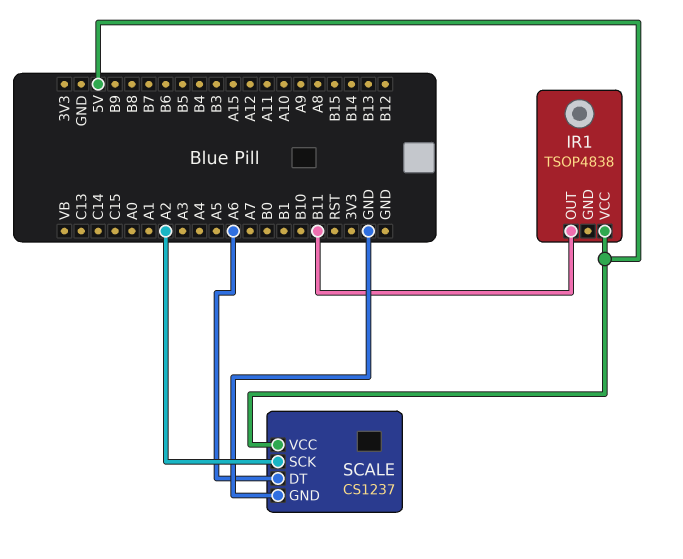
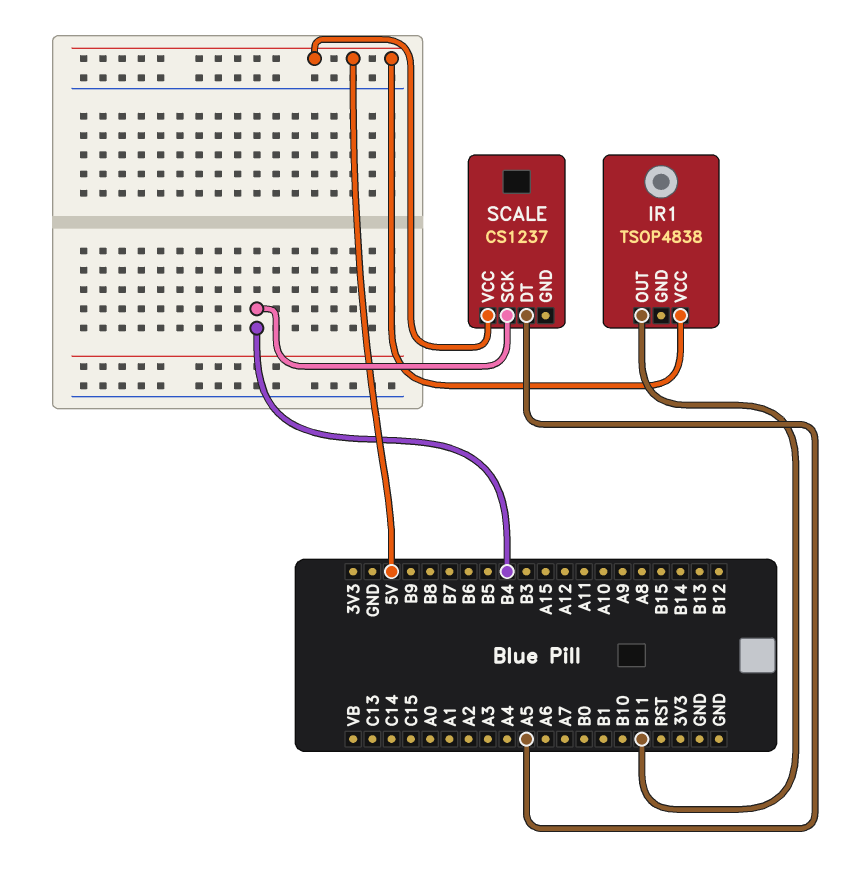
SCALE pin DT: A6 -> A5
SCALE pin GND: GND -> none
SCALE pin SCK: A2 -> B4

